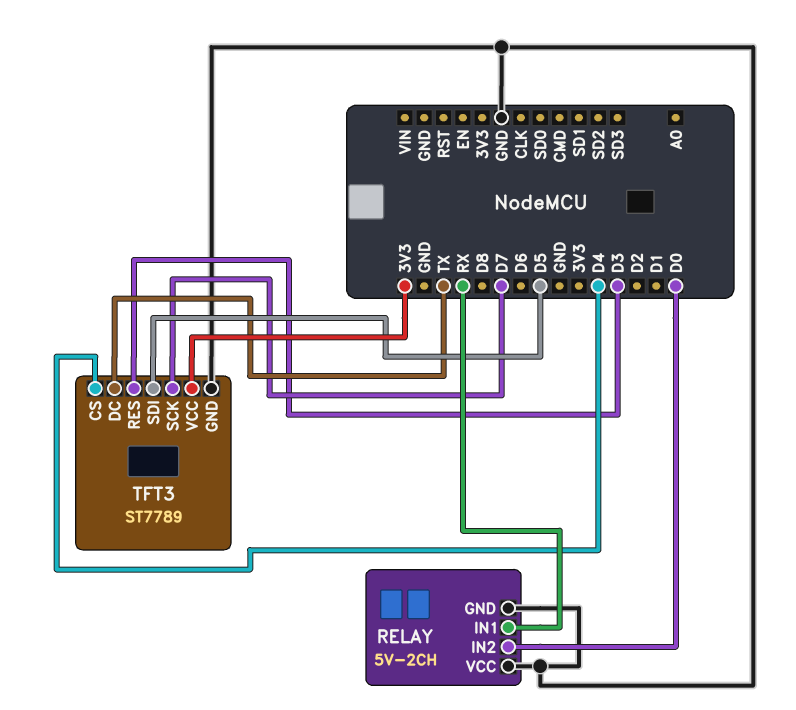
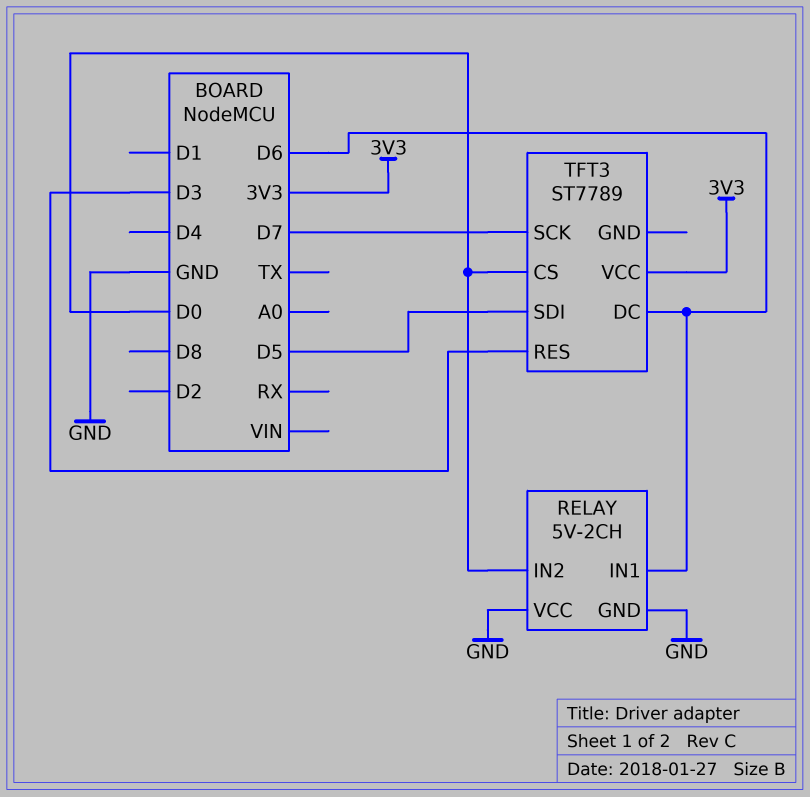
RELAY pin IN1: RX -> D6
TFT3 pin CS: D4 -> D0
TFT3 pin DC: TX -> D6
TFT3 pin GND: GND -> none

